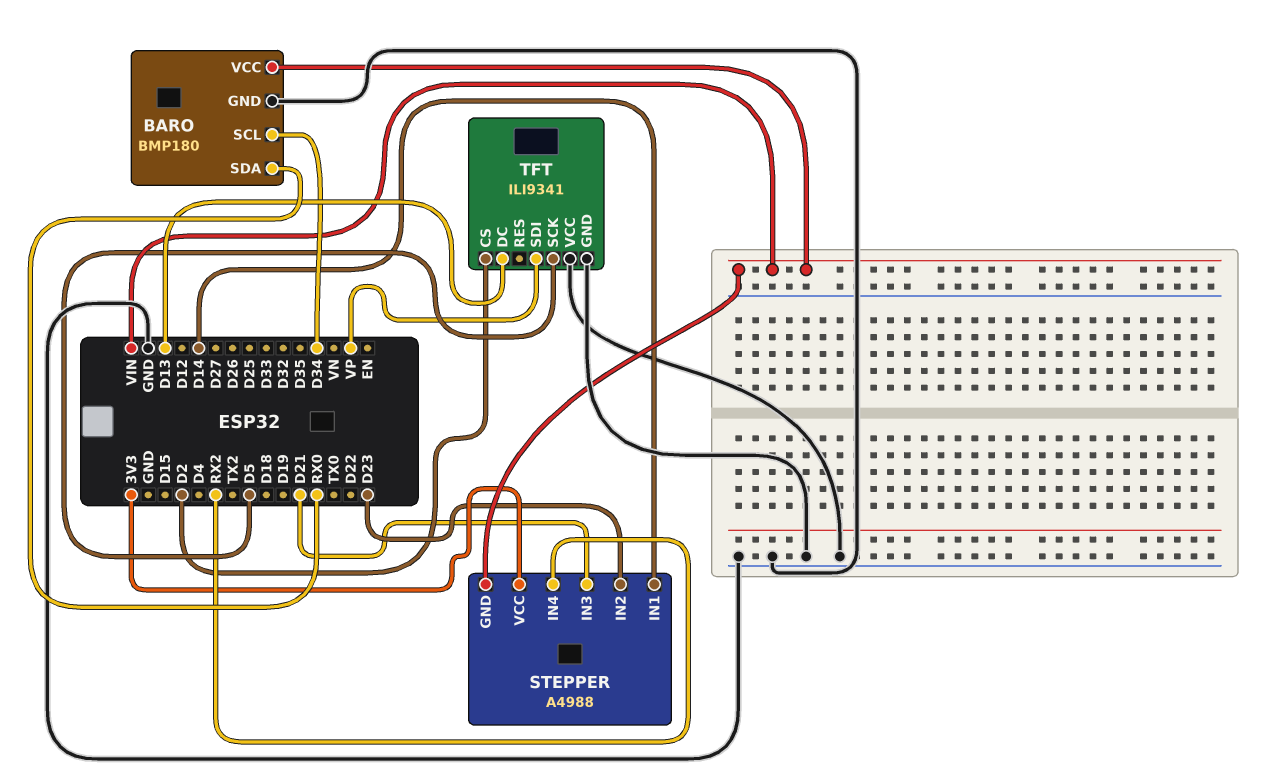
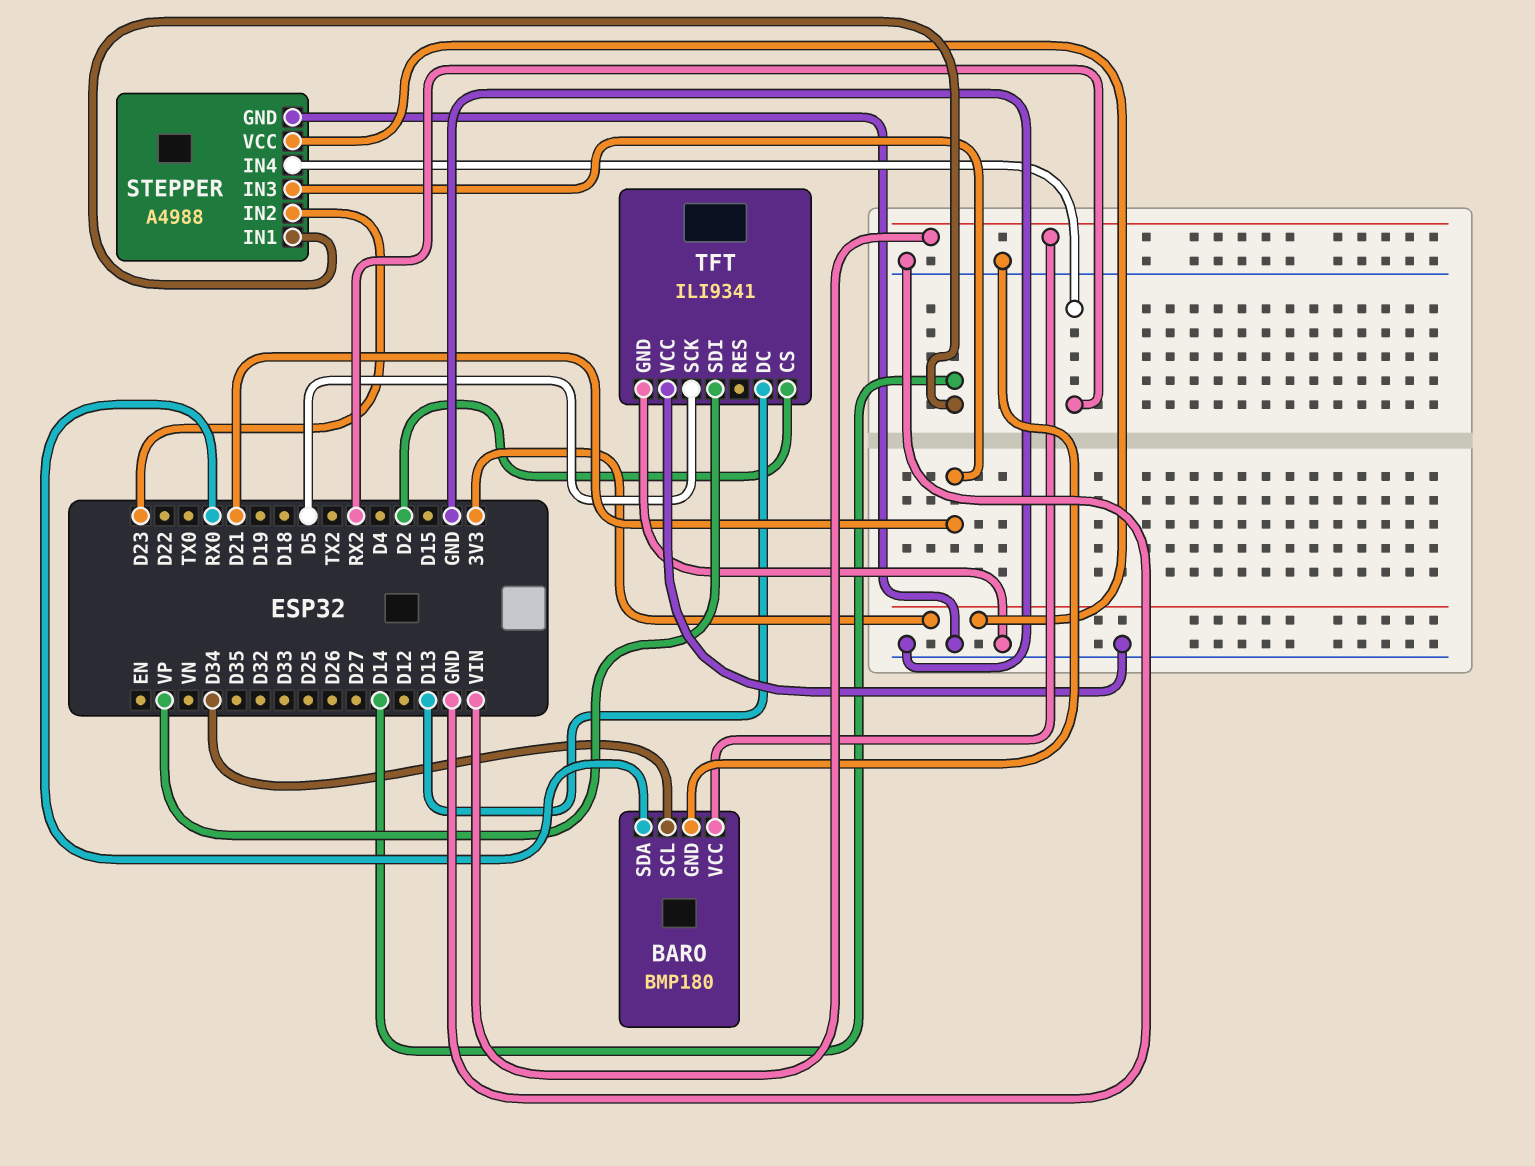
STEPPER pin GND: VIN -> GND

